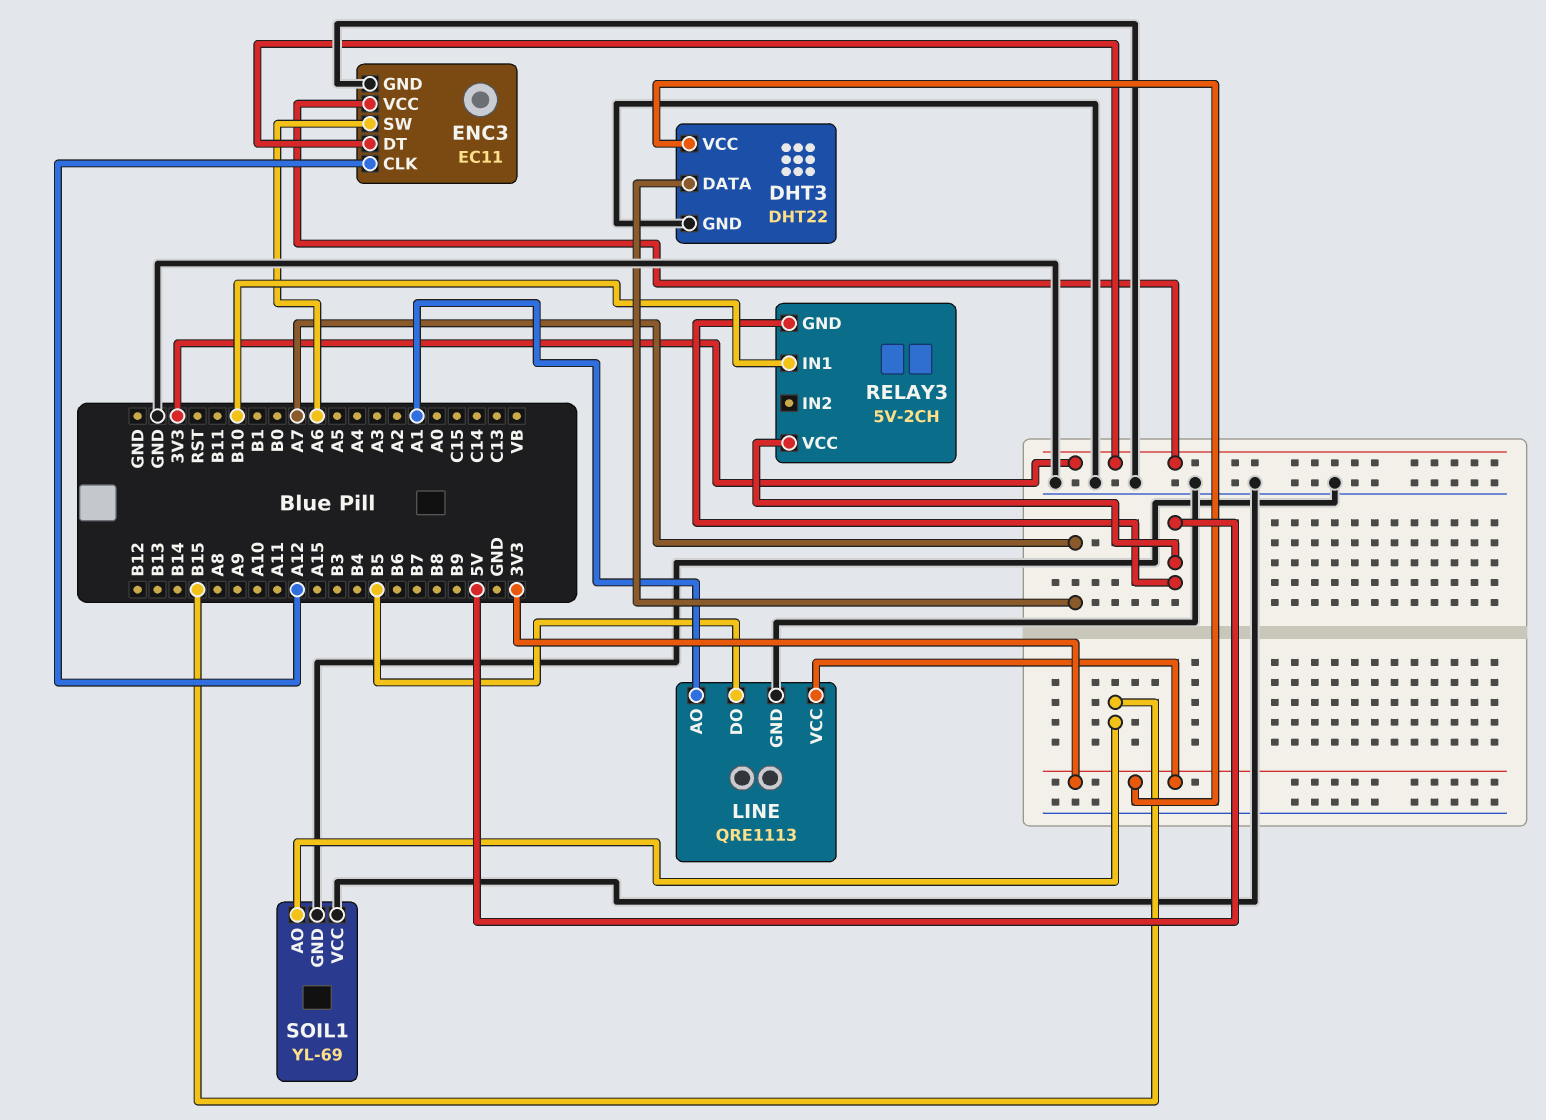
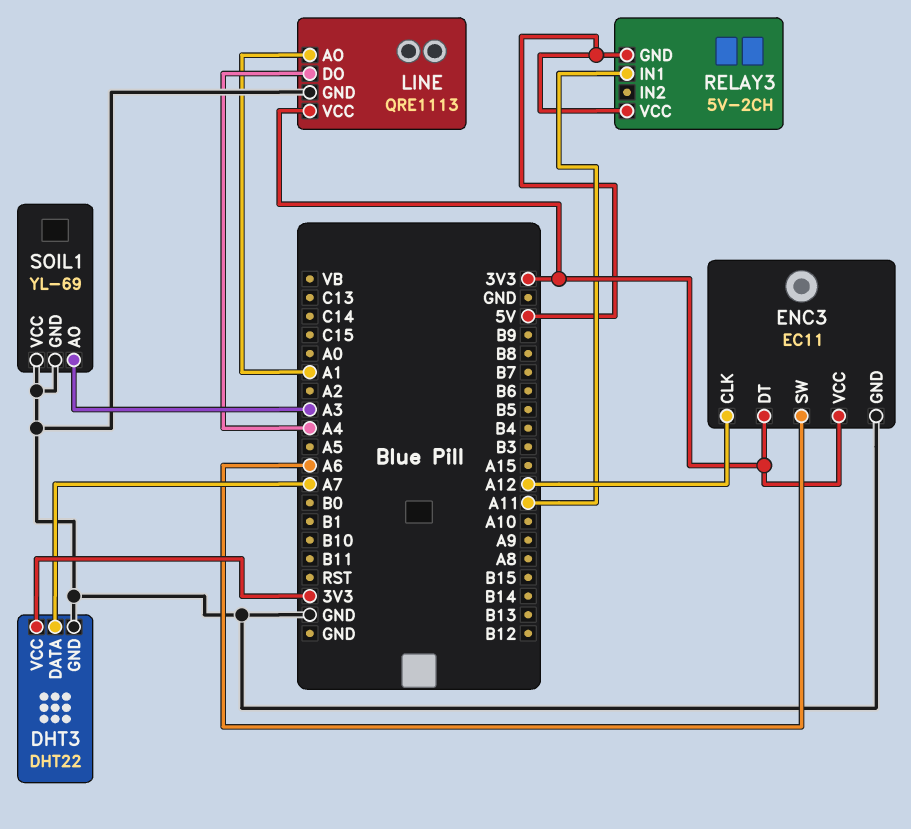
LINE pin DO: B5 -> A4
RELAY3 pin IN1: B10 -> A11
SOIL1 pin AO: B15 -> A3

